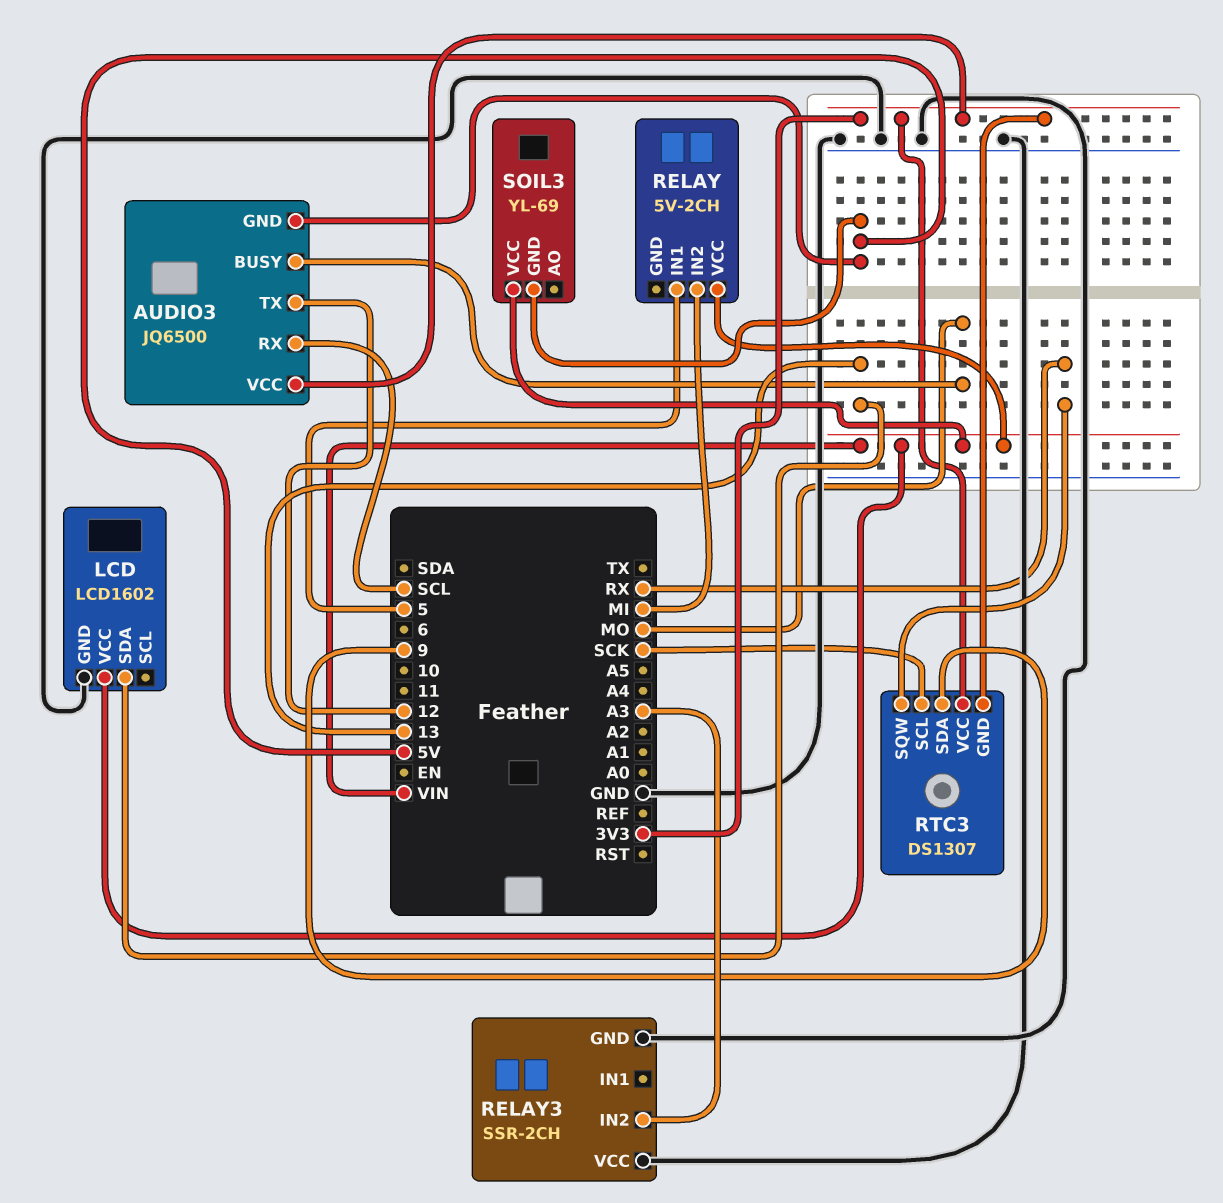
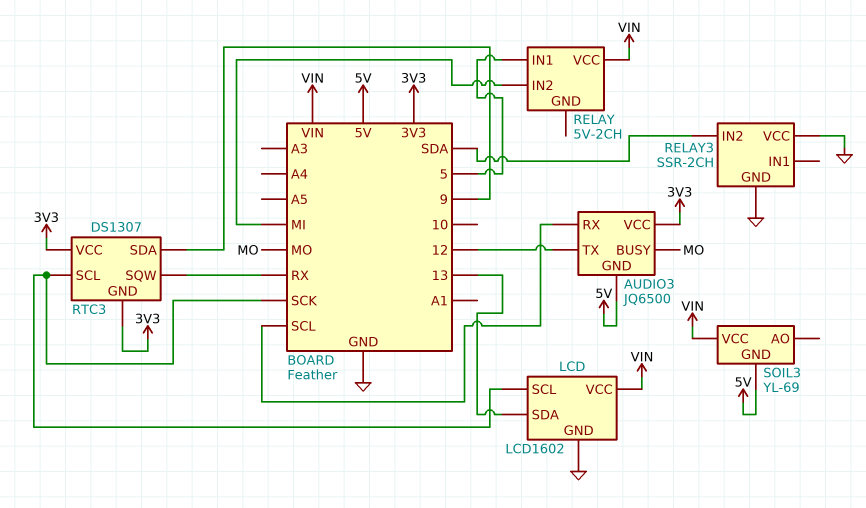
LCD pin SCL: none -> SCK
RELAY3 pin IN2: A3 -> SDA

